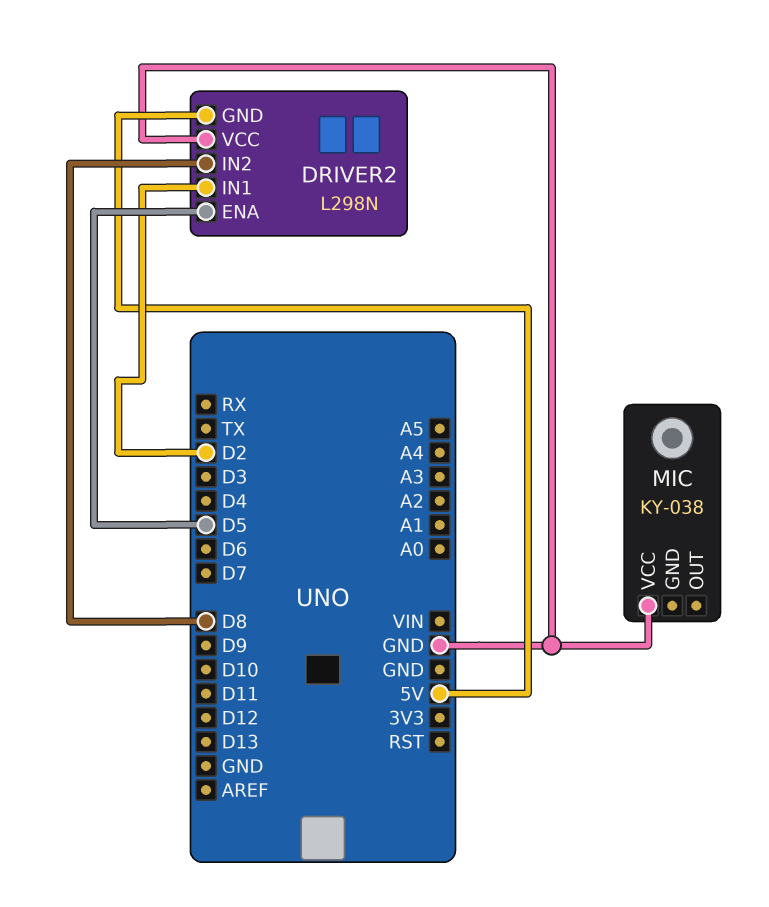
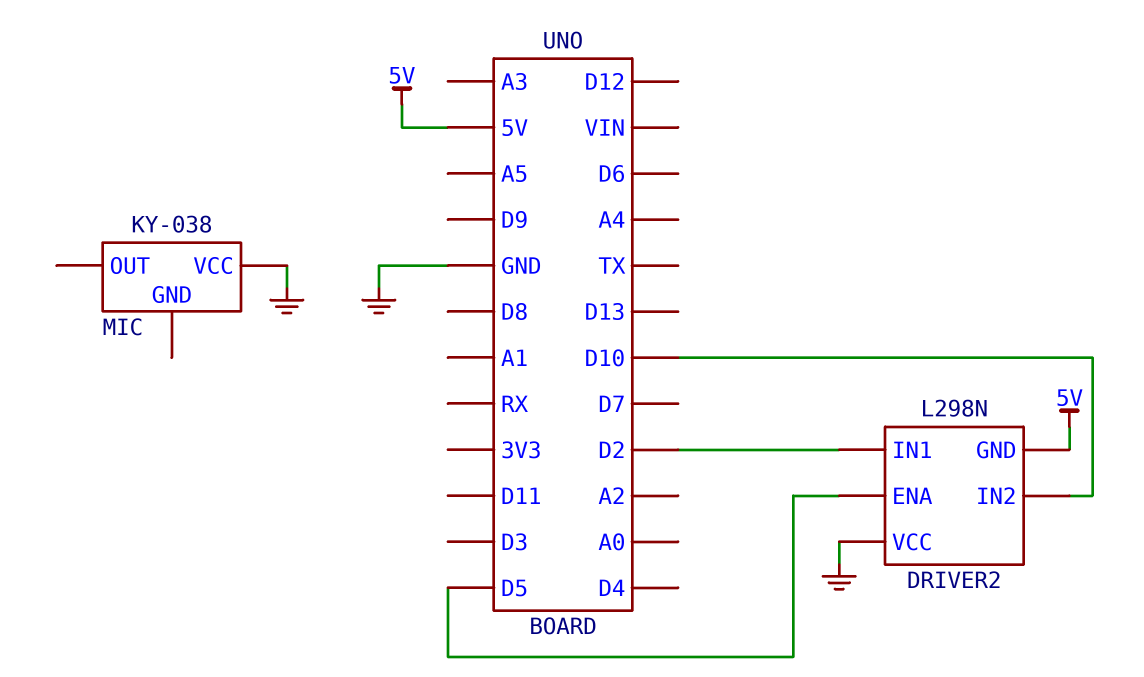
DRIVER2 pin IN2: D8 -> D10

